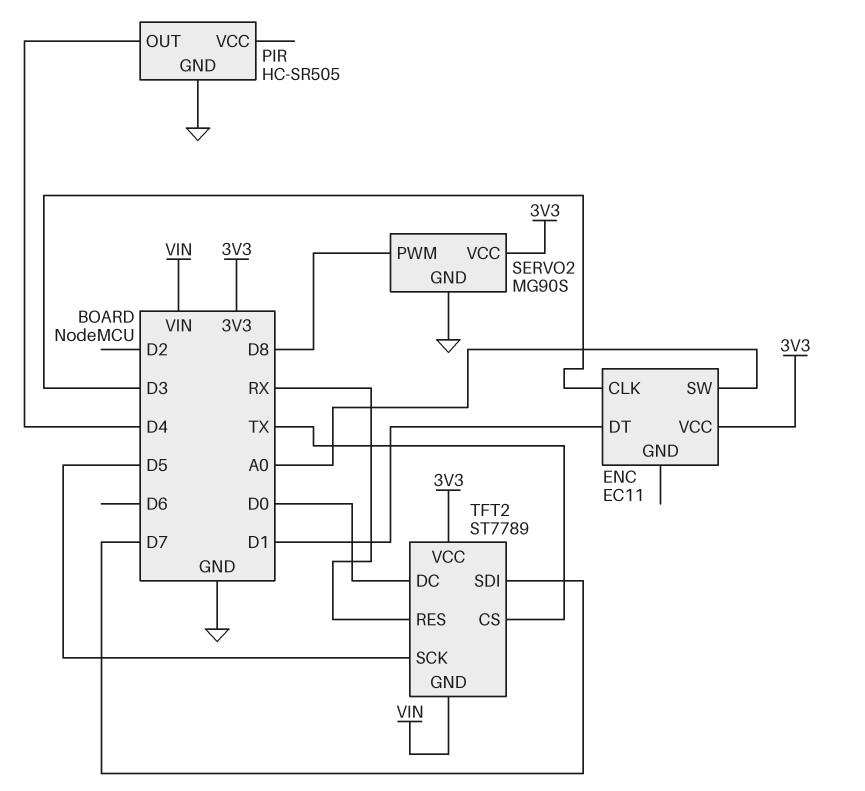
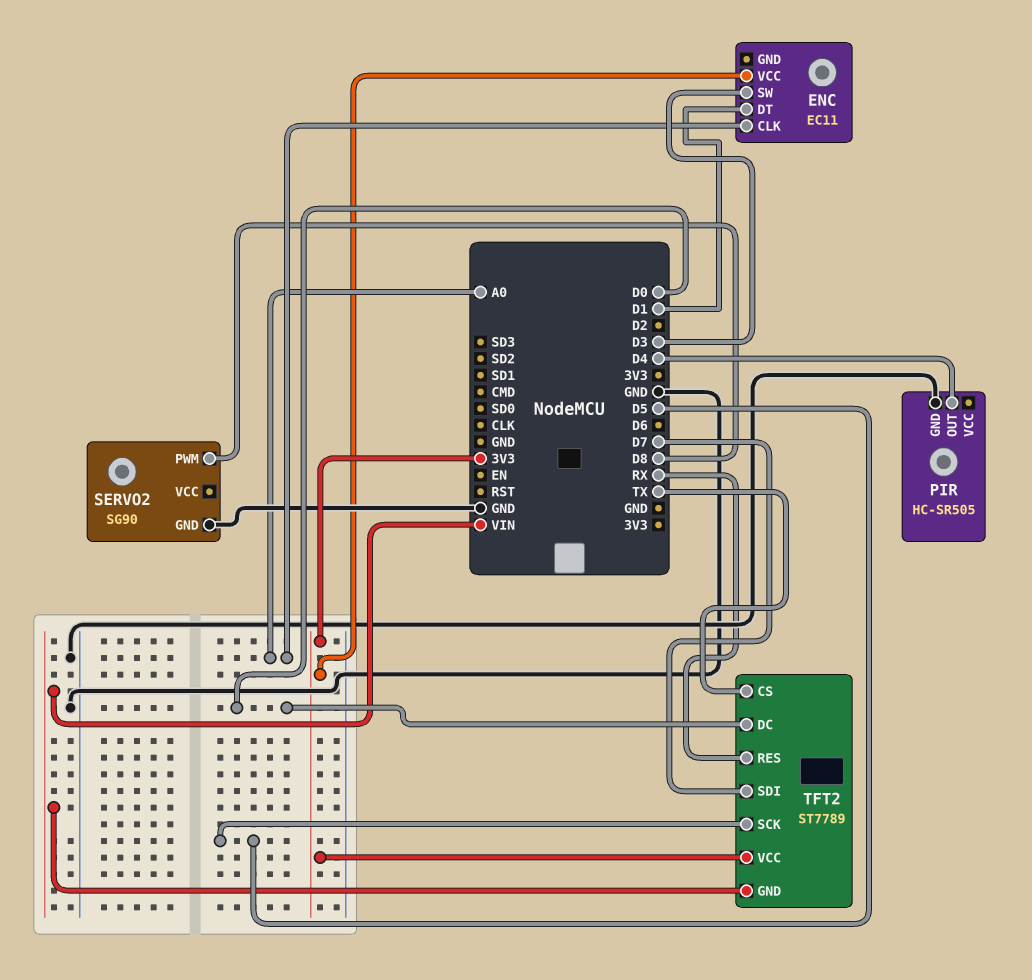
ENC pin CLK: D3 -> A0
ENC pin SW: A0 -> D3
SERVO2: MG90S -> SG90
SERVO2 pin VCC: 3V3 -> none

